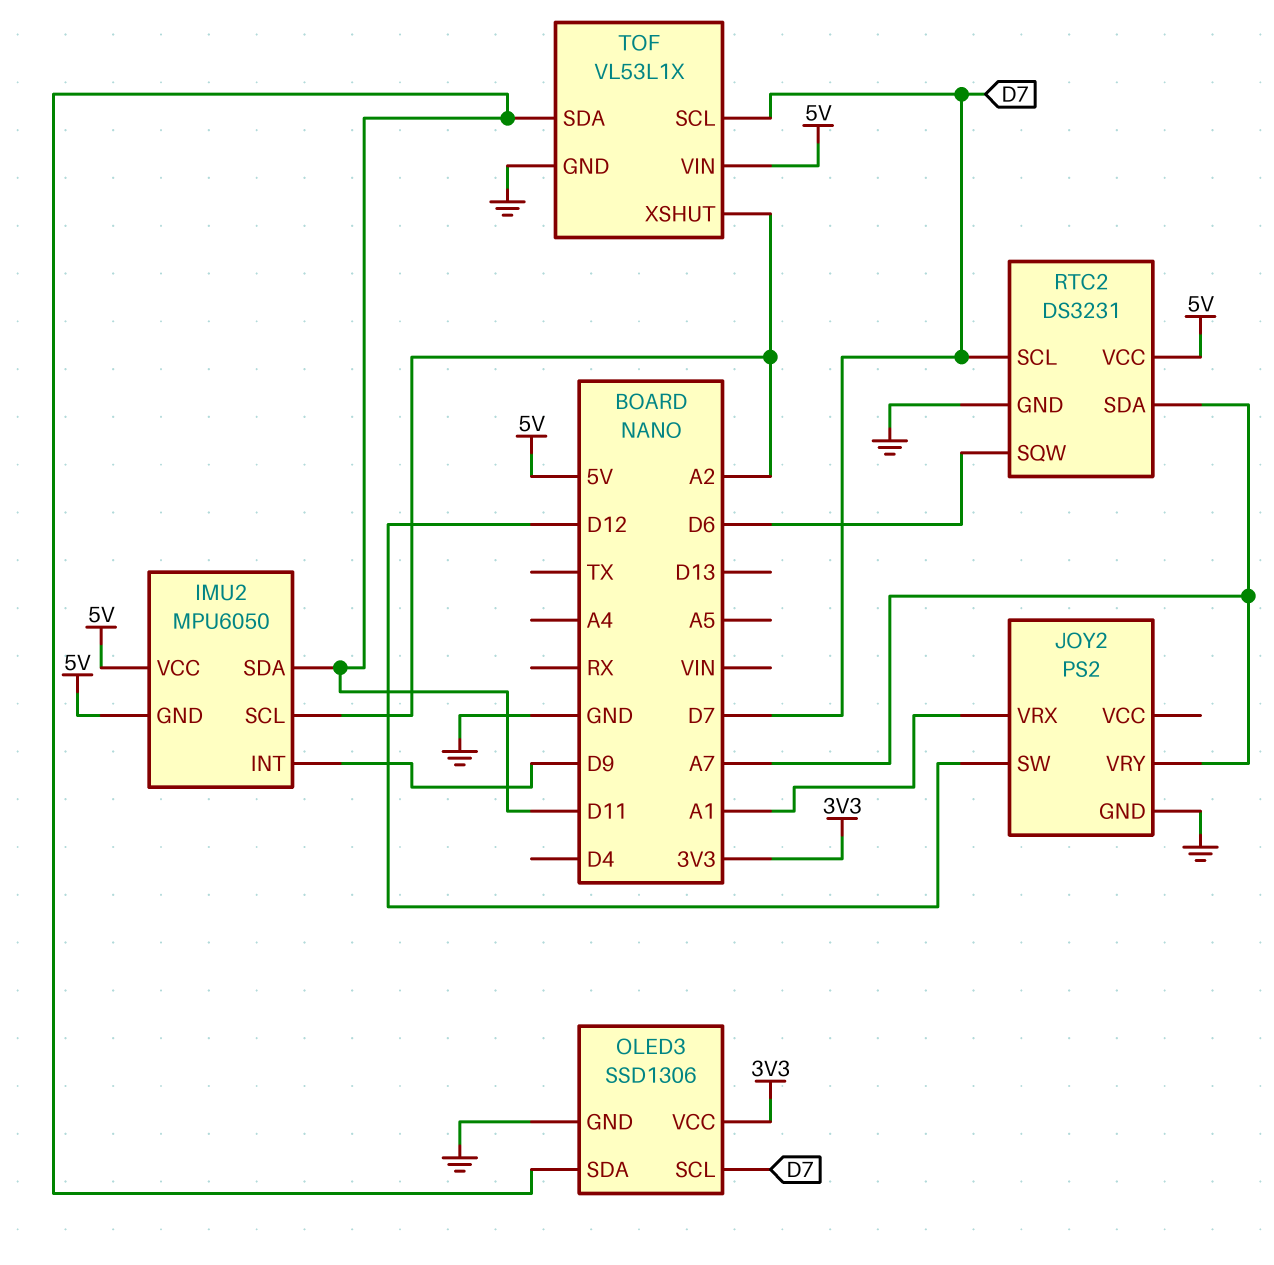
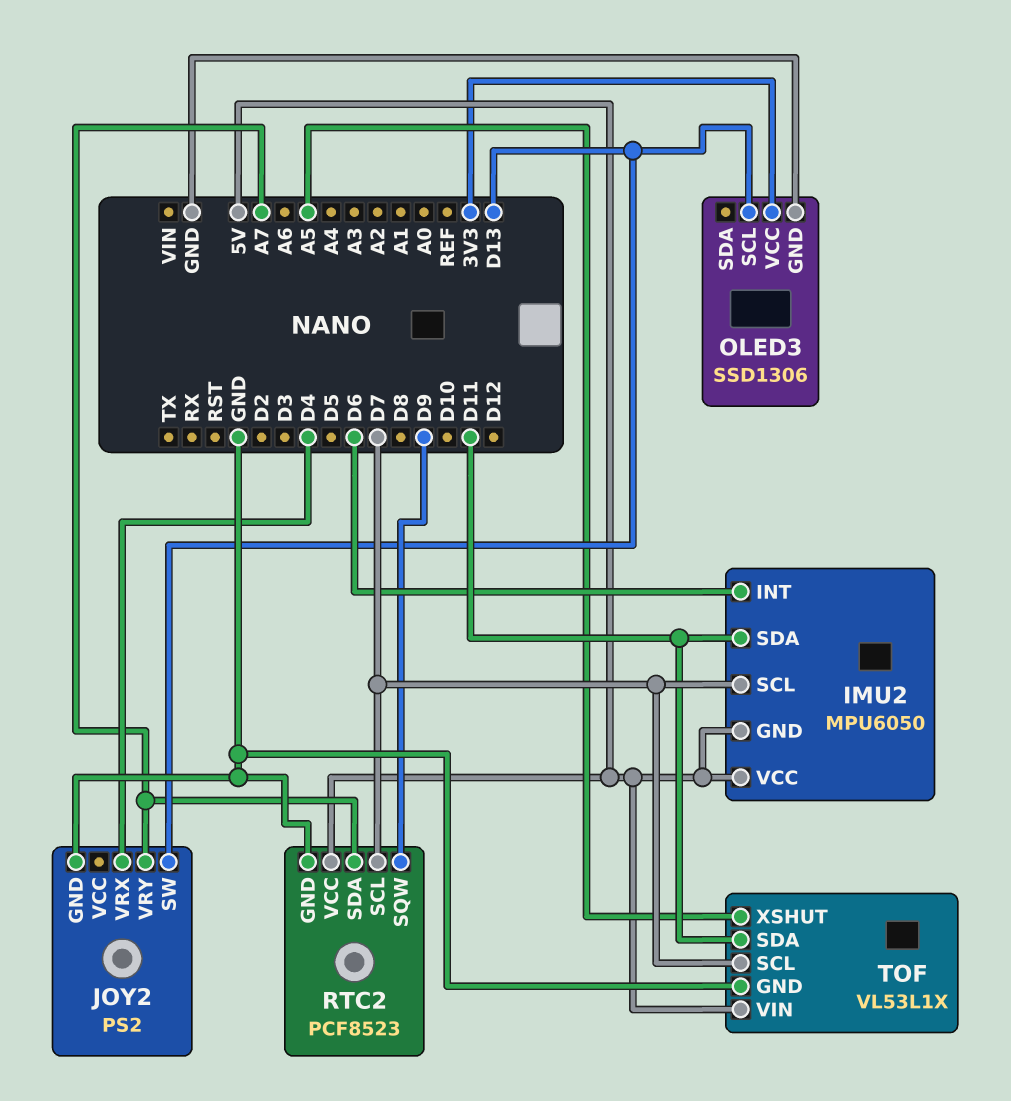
IMU2 pin INT: D9 -> D6
IMU2 pin SCL: A2 -> D7
JOY2 pin SW: D12 -> D13
JOY2 pin VRX: A1 -> D4
OLED3 pin SCL: D7 -> D13
OLED3 pin SDA: D11 -> none
RTC2: DS3231 -> PCF8523
RTC2 pin SQW: D6 -> D9
TOF pin XSHUT: A2 -> A5

